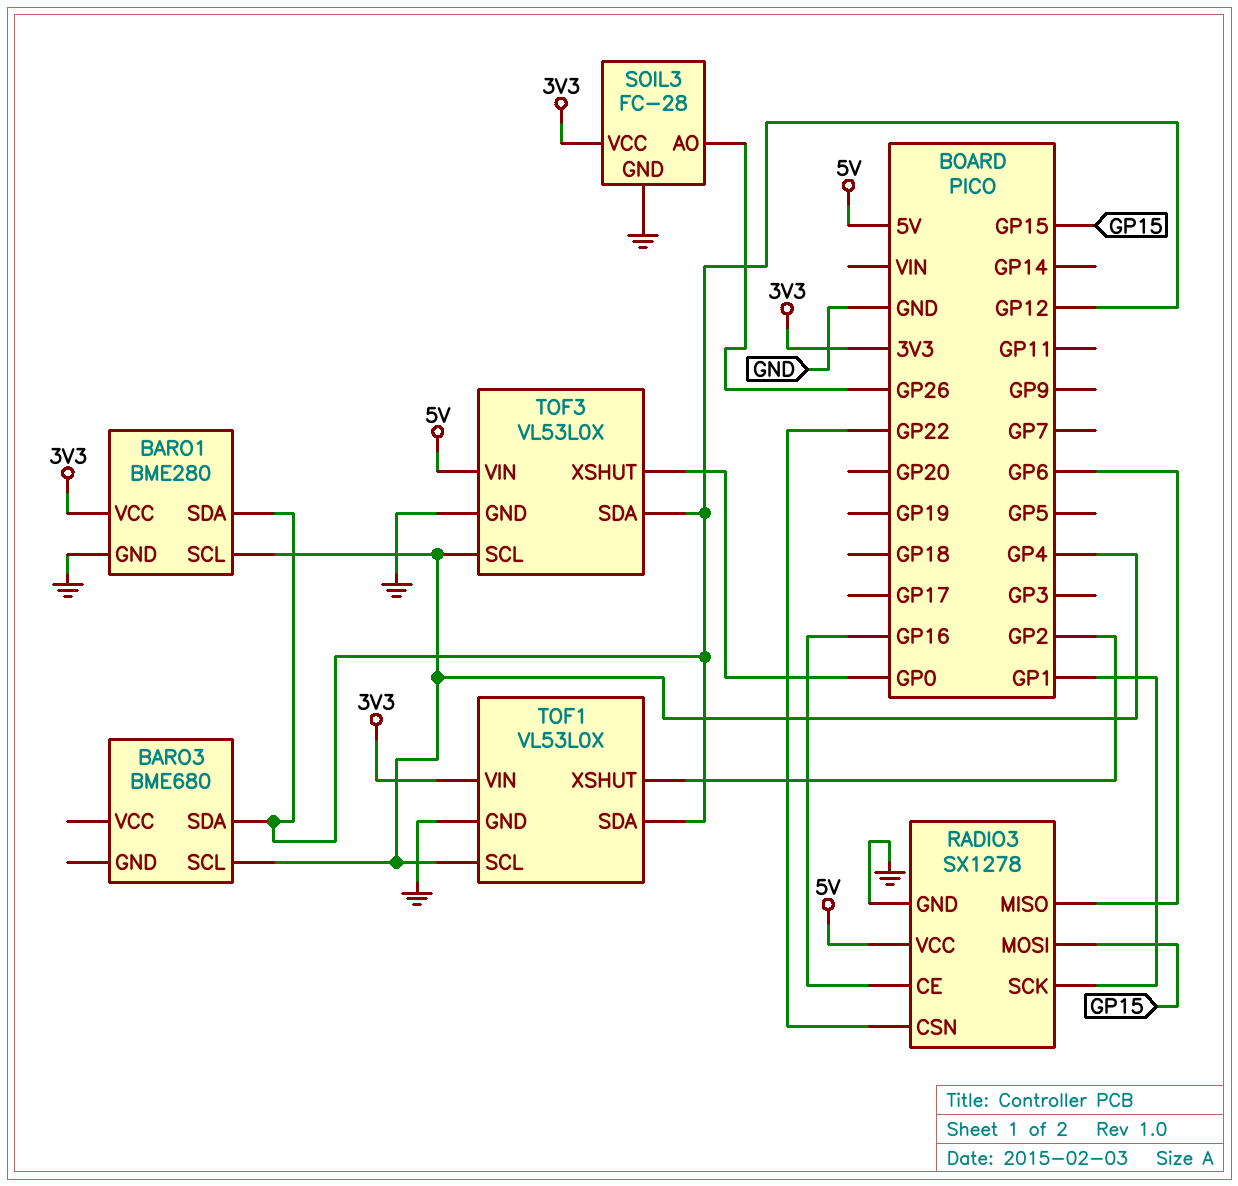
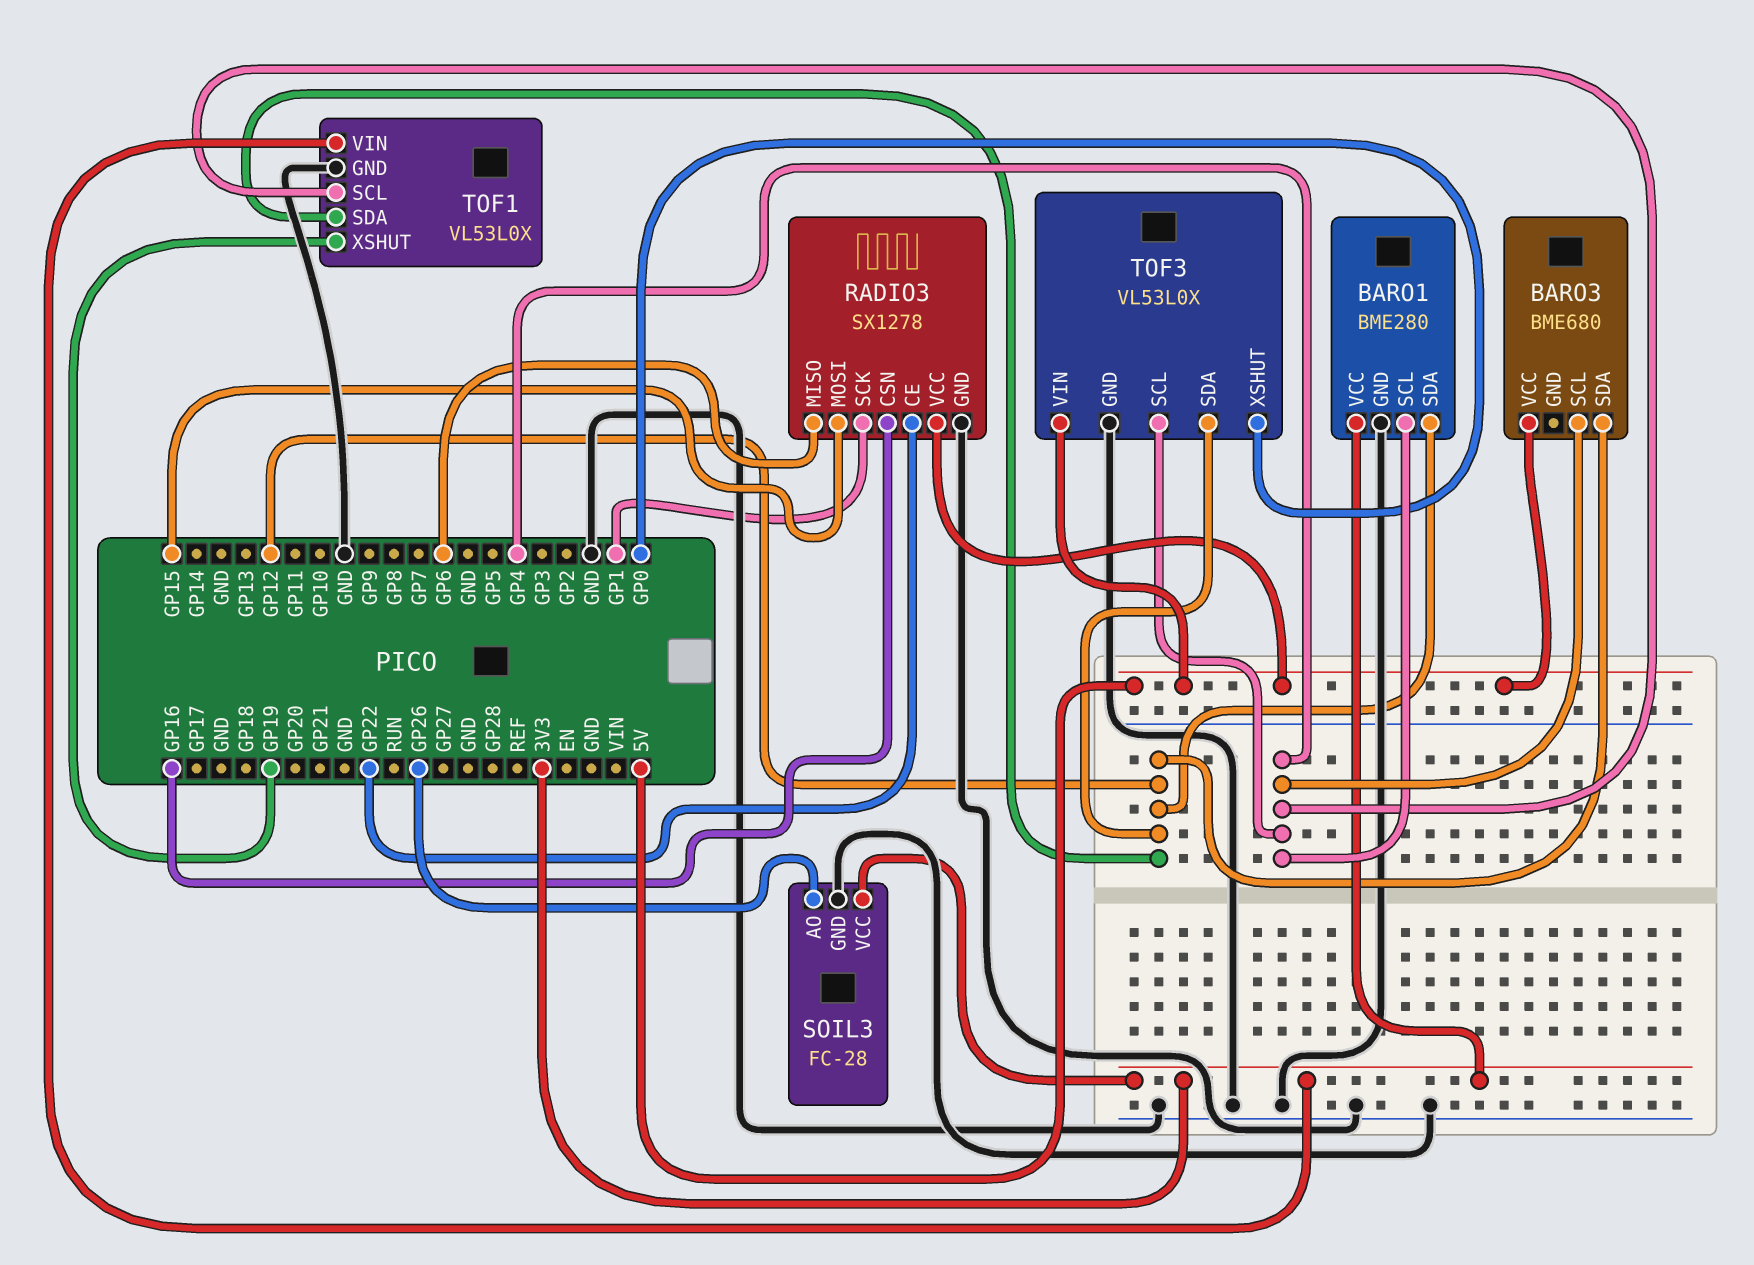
BARO3 pin VCC: none -> 5V
RADIO3 pin CE: GP16 -> GP22
RADIO3 pin CSN: GP22 -> GP16
TOF1 pin XSHUT: GP2 -> GP19

